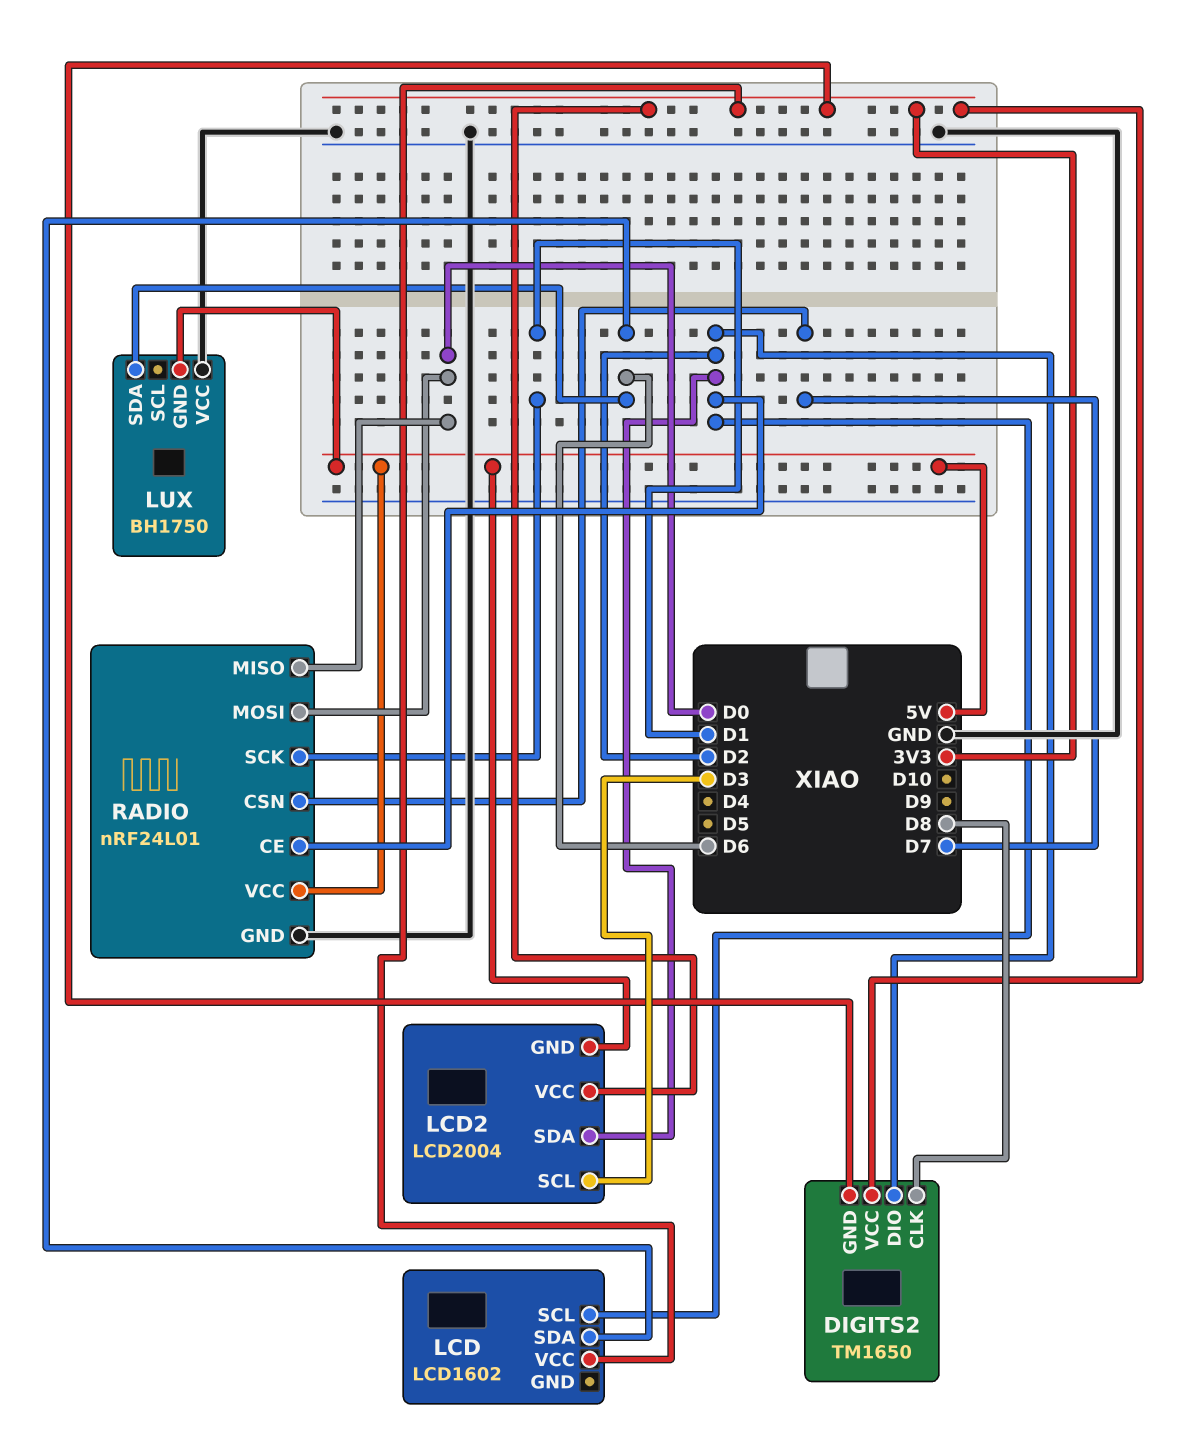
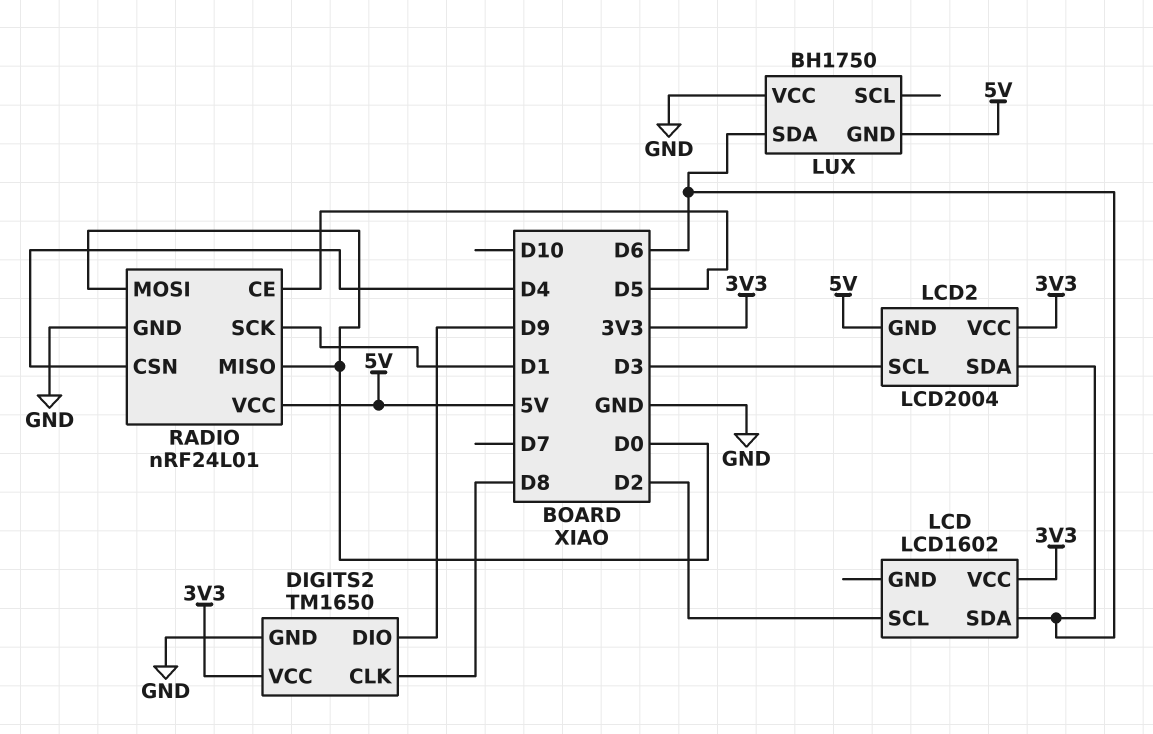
DIGITS2 pin DIO: D2 -> D9
DIGITS2 pin GND: 3V3 -> GND
LCD2 pin SDA: D2 -> D6
RADIO pin CE: D2 -> D5
RADIO pin CSN: D7 -> D4

